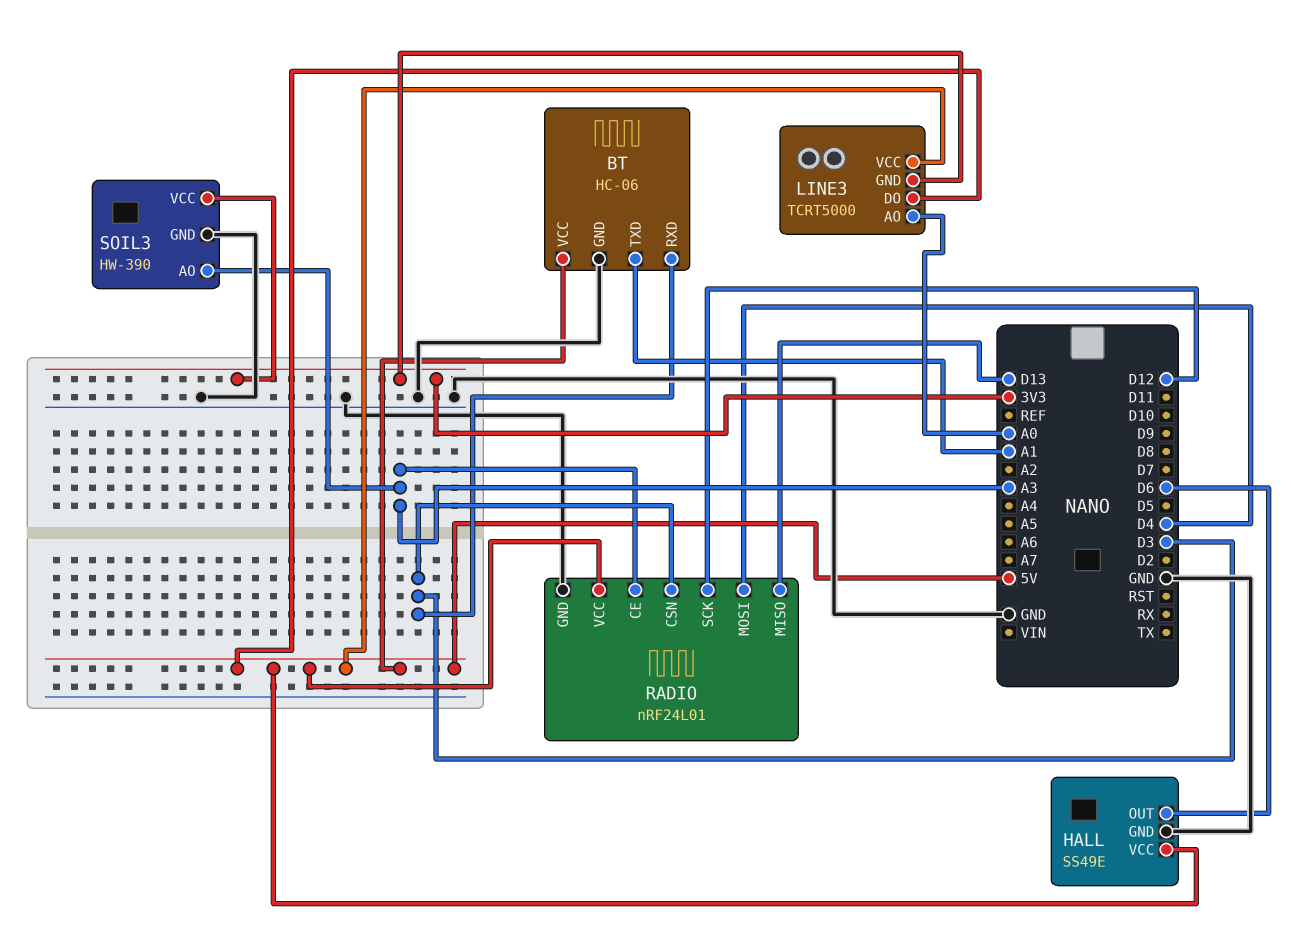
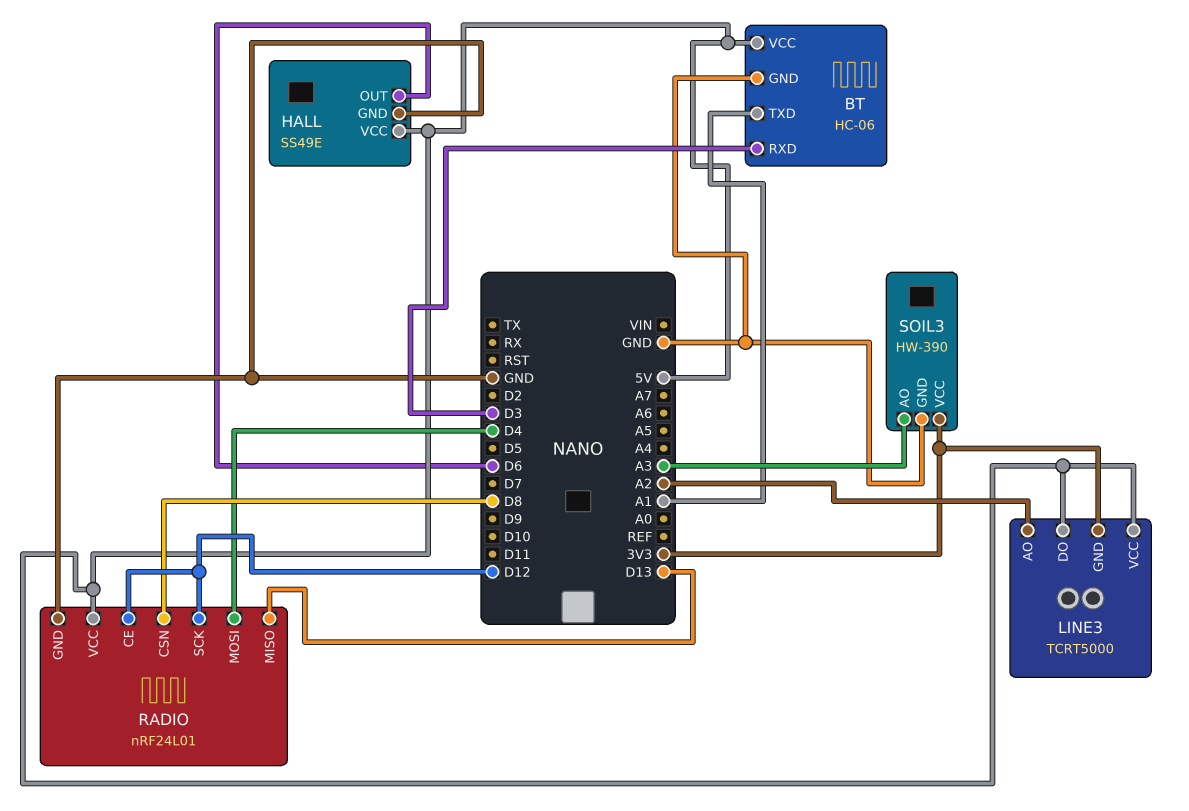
LINE3 pin AO: A0 -> A2
RADIO pin CE: A3 -> D12
RADIO pin CSN: D3 -> D8

